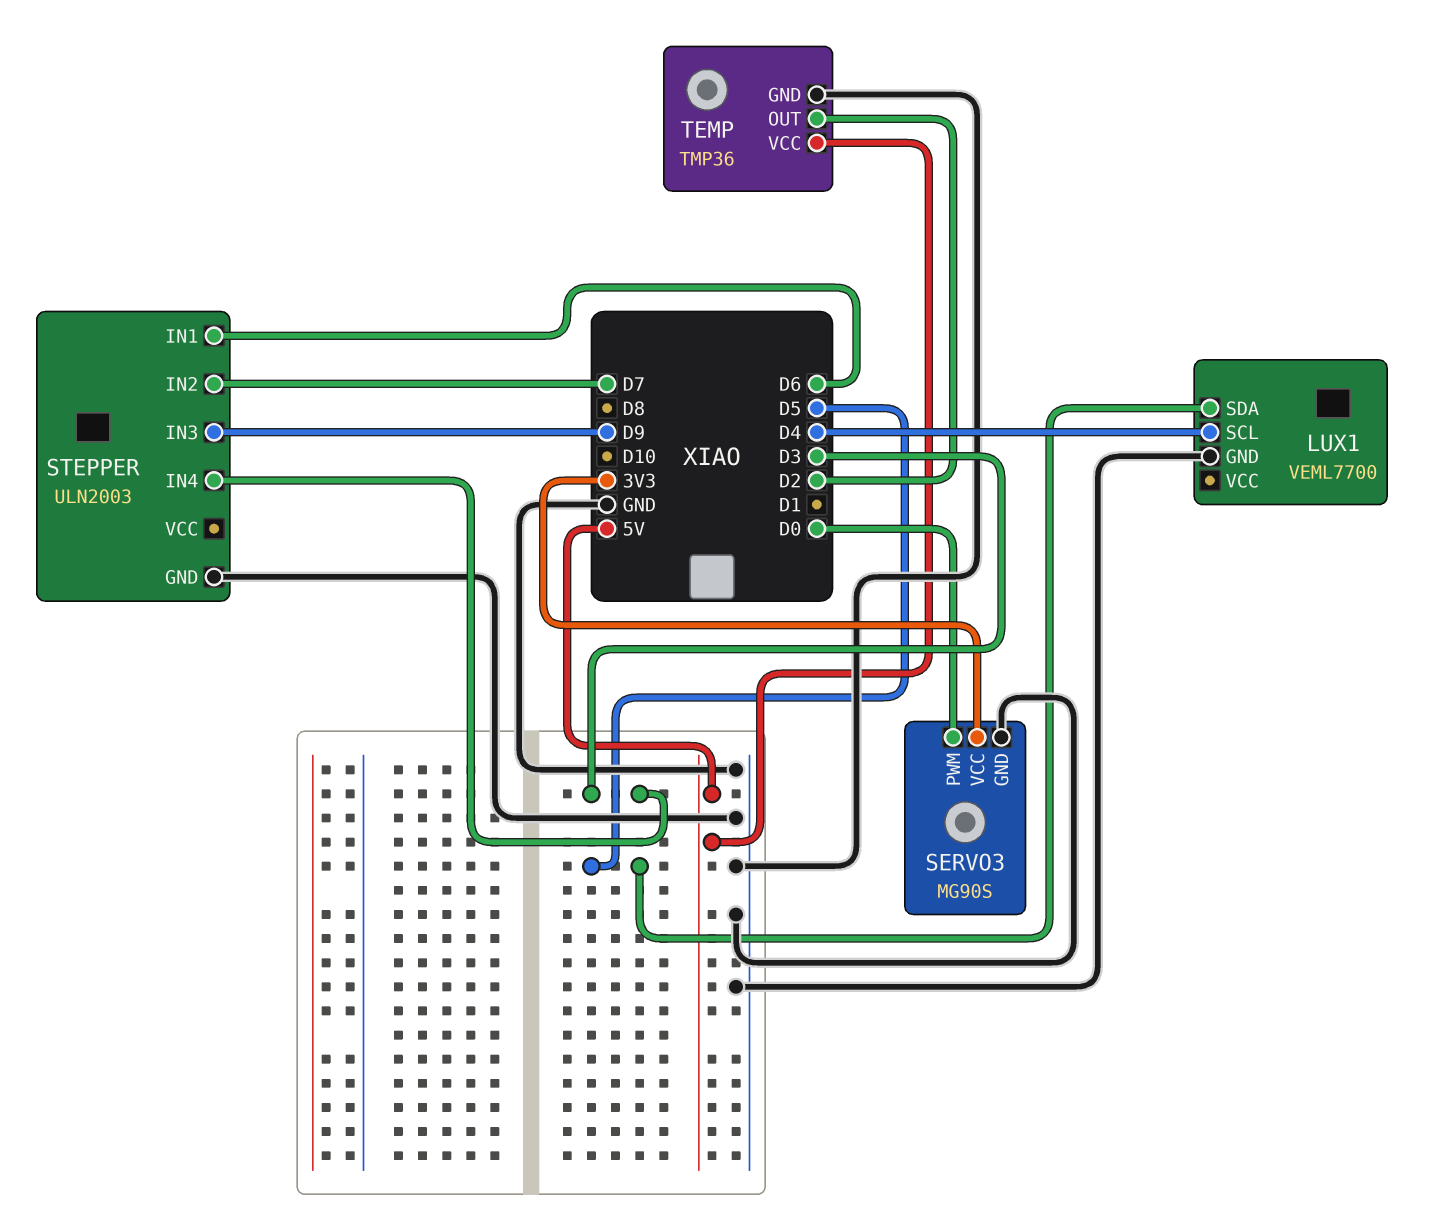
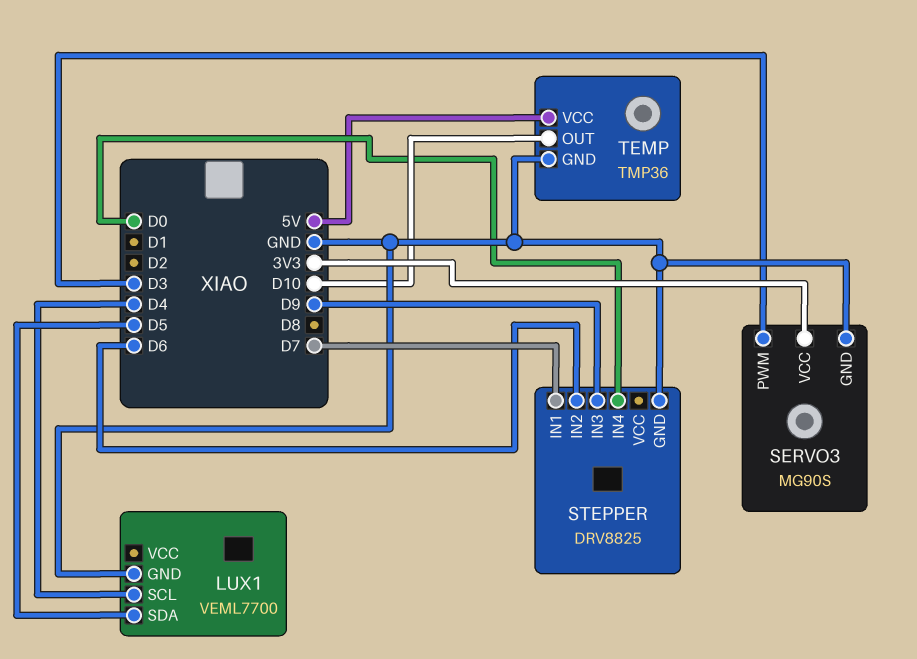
SERVO3 pin PWM: D0 -> D3
STEPPER: ULN2003 -> DRV8825
STEPPER pin IN1: D6 -> D7
STEPPER pin IN2: D7 -> D6
STEPPER pin IN4: D3 -> D0
TEMP pin OUT: D2 -> D10

